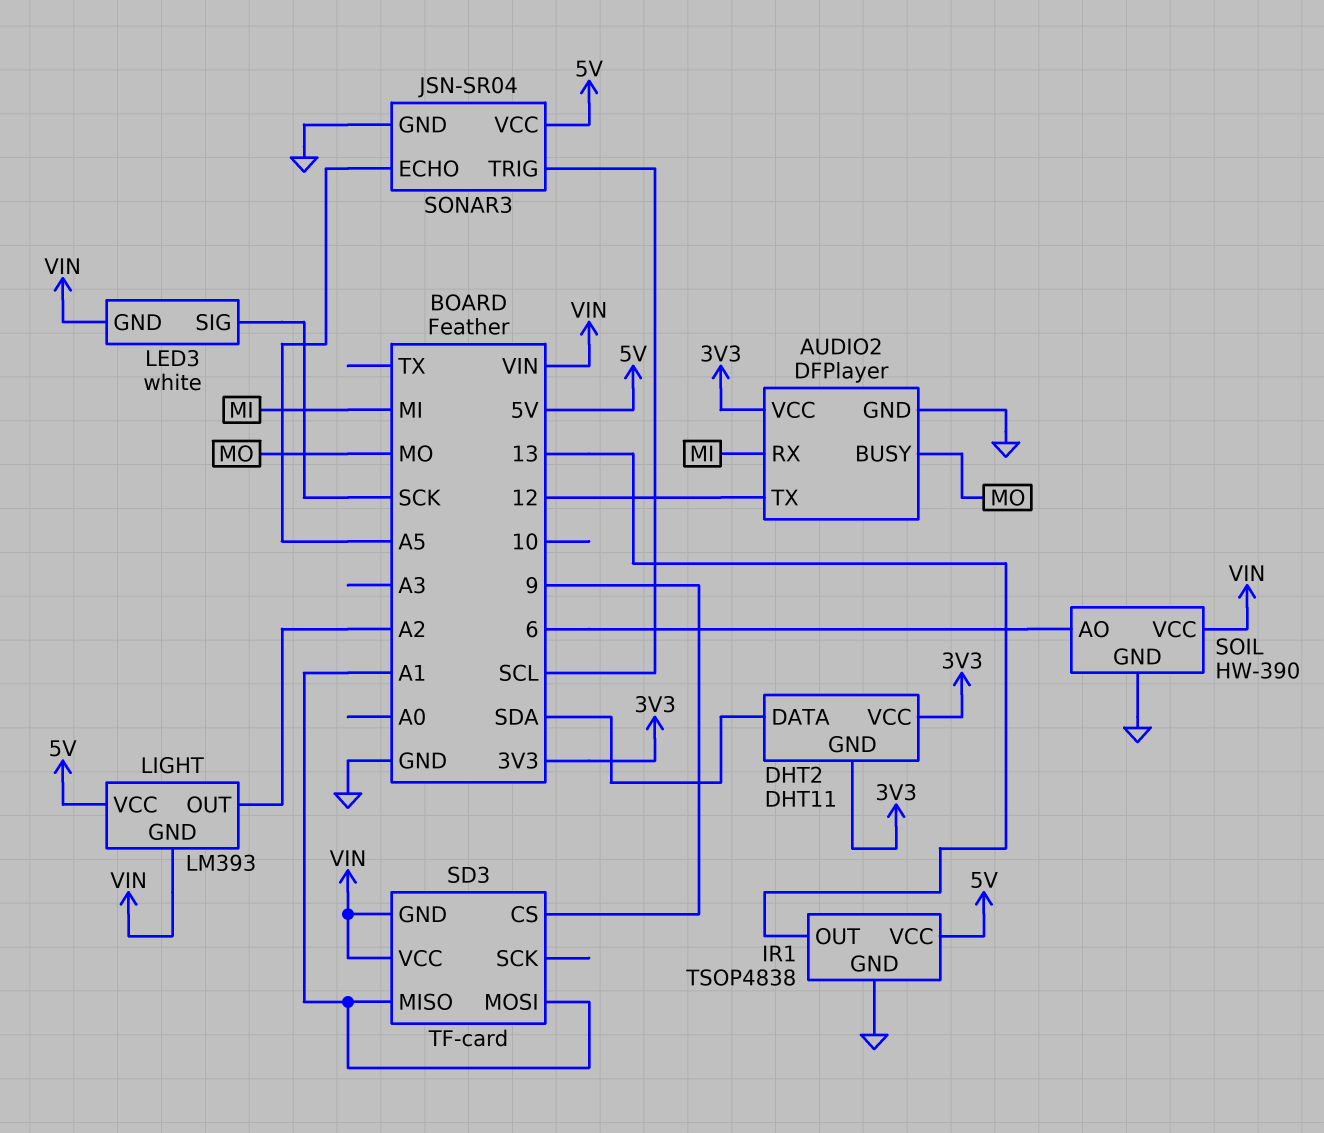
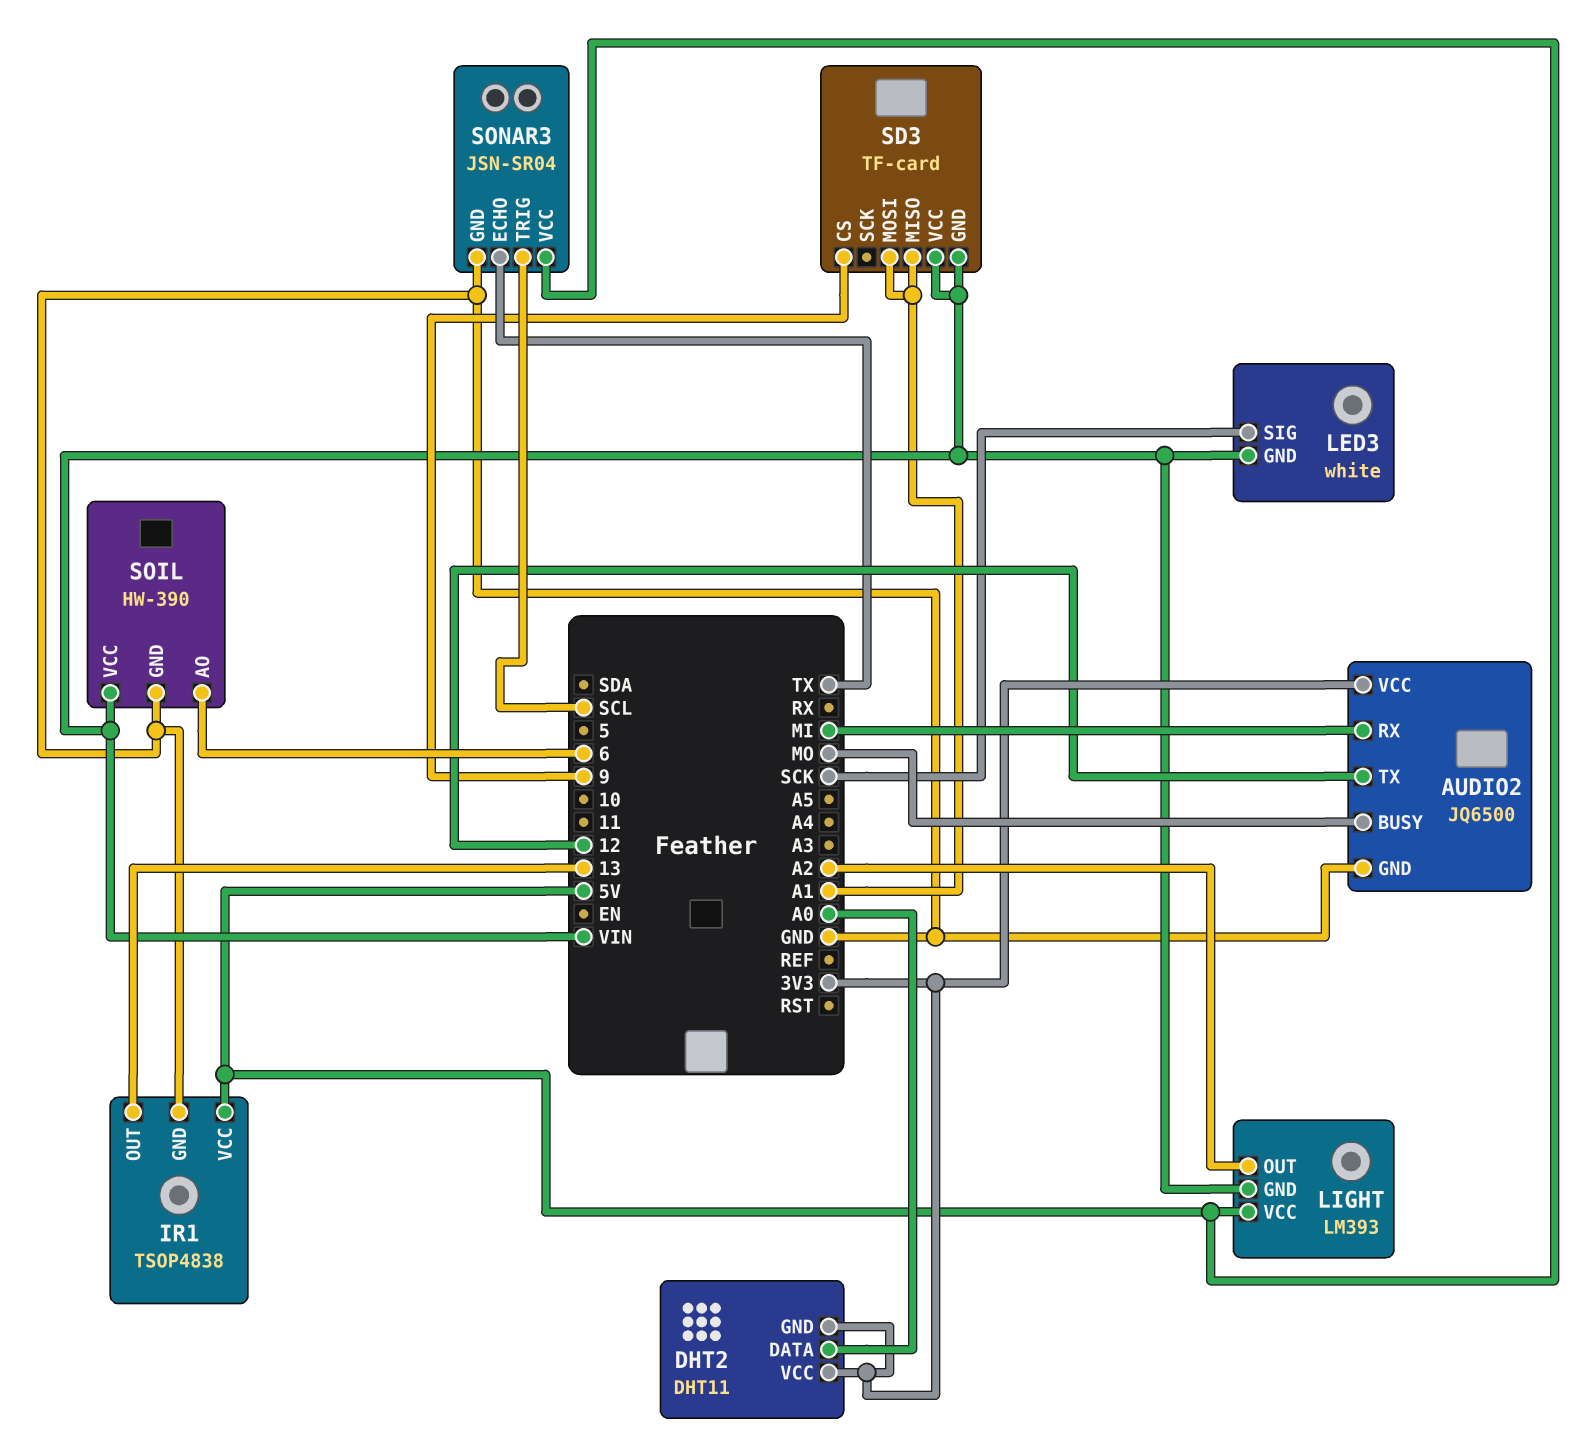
AUDIO2: DFPlayer -> JQ6500
DHT2 pin DATA: SDA -> A0
SONAR3 pin ECHO: A5 -> TX

